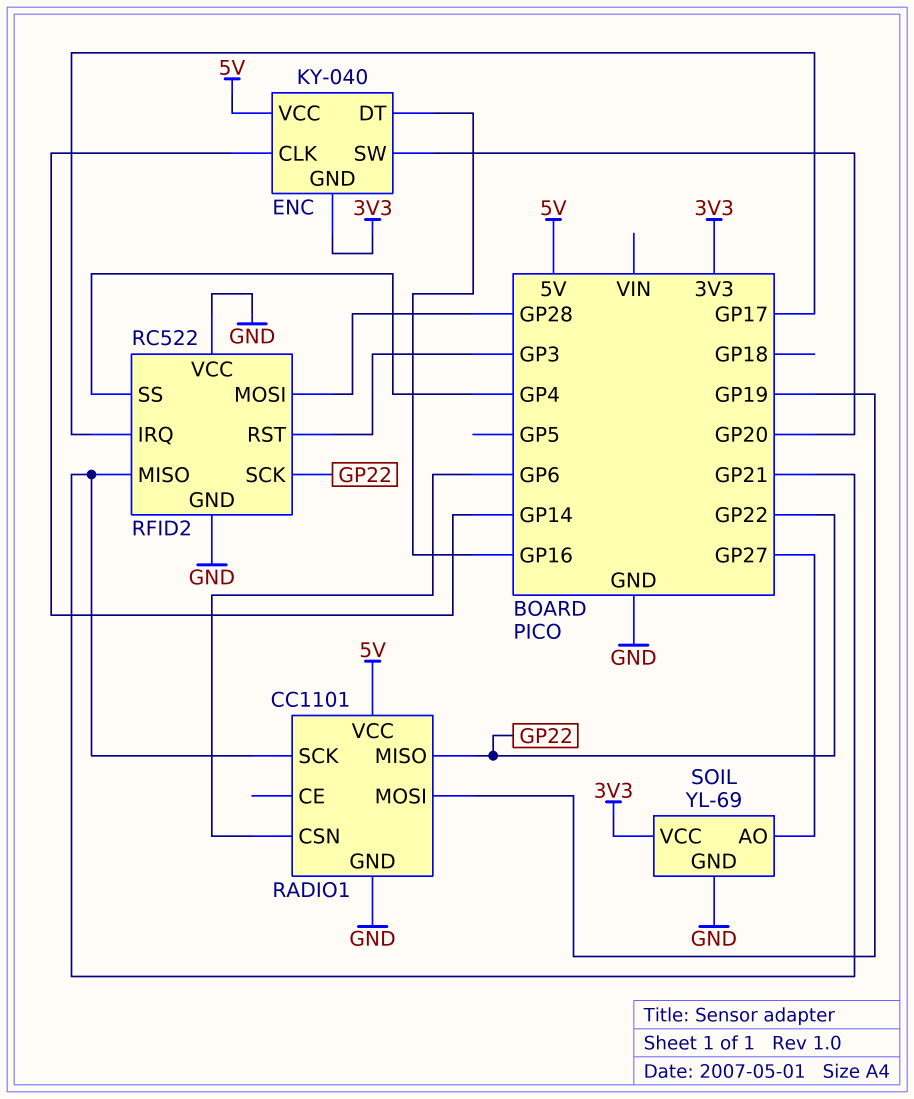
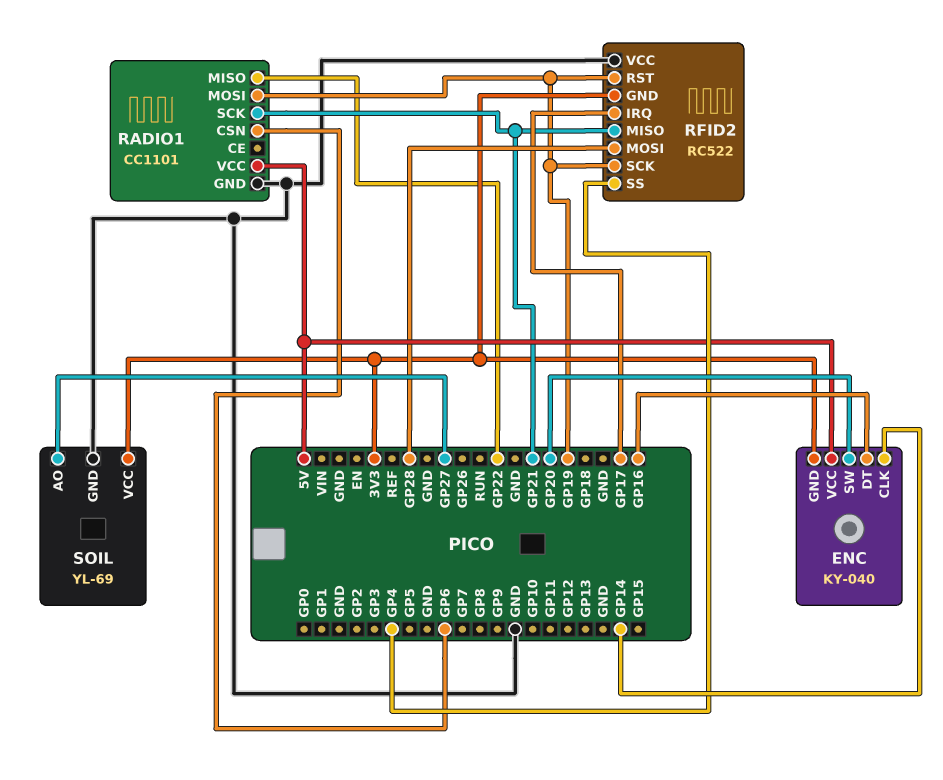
RFID2 pin GND: GND -> 3V3
RFID2 pin RST: GP3 -> GP19
RFID2 pin SCK: GP22 -> GP19

